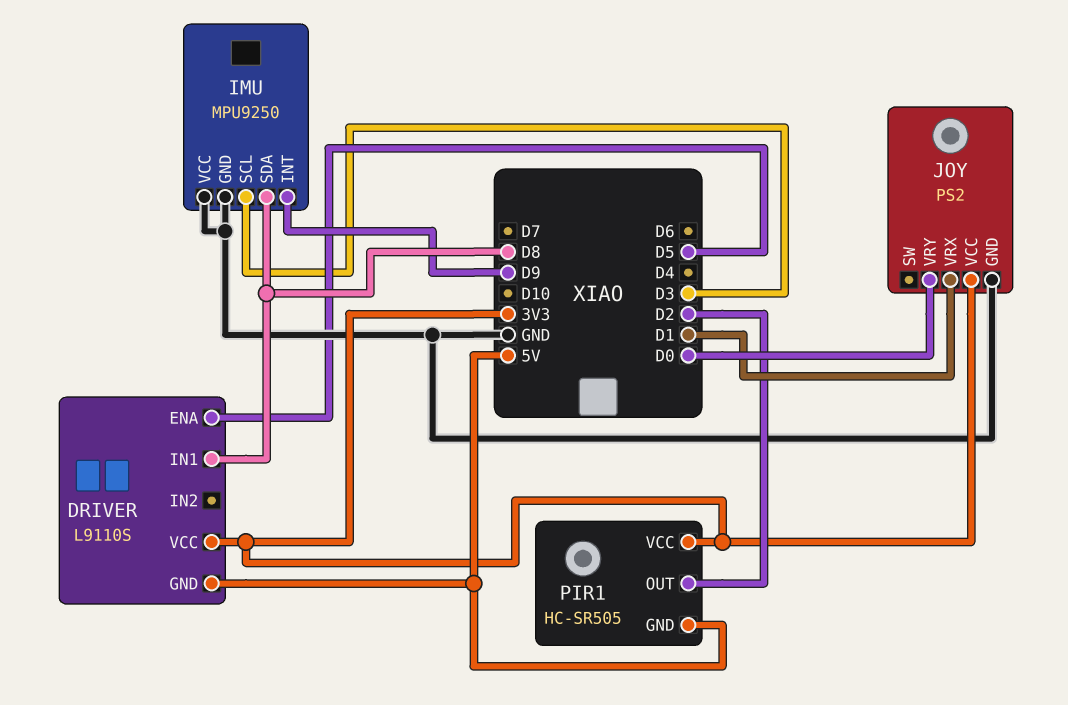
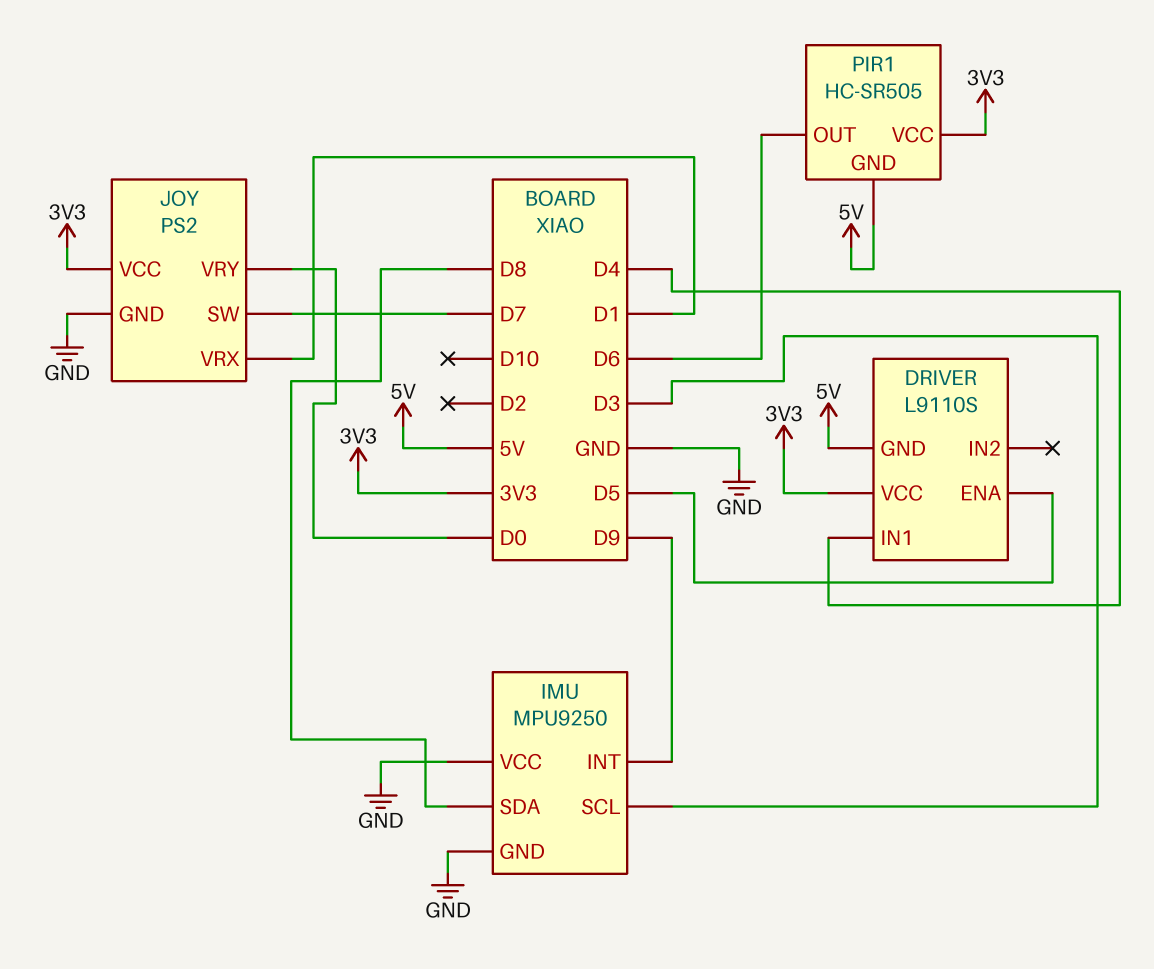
DRIVER pin IN1: D8 -> D4
JOY pin SW: none -> D7
PIR1 pin OUT: D2 -> D6

